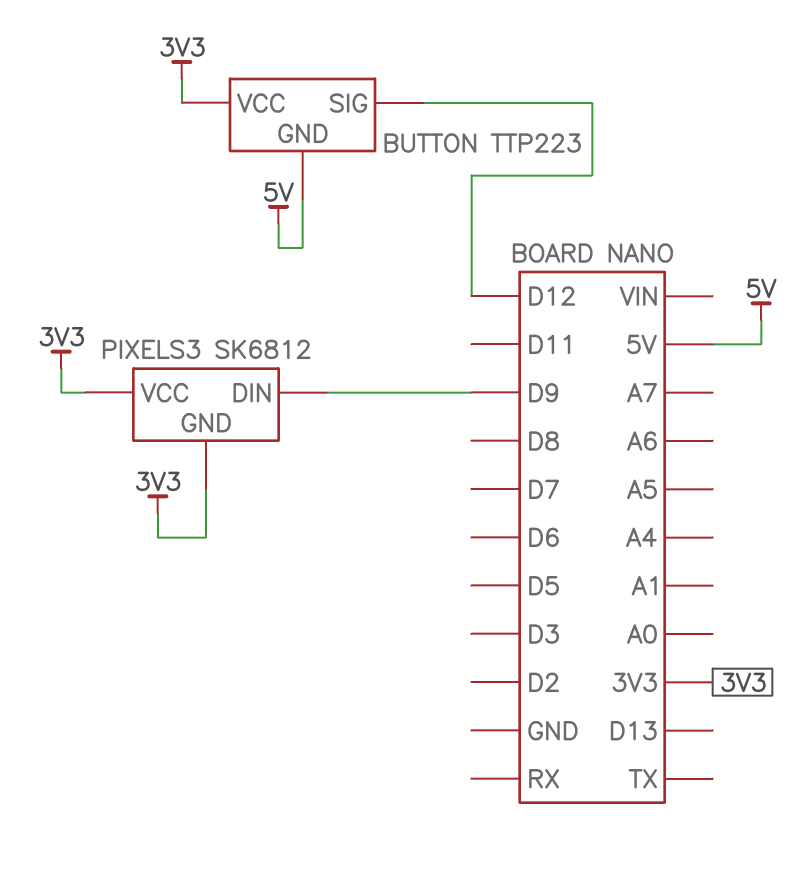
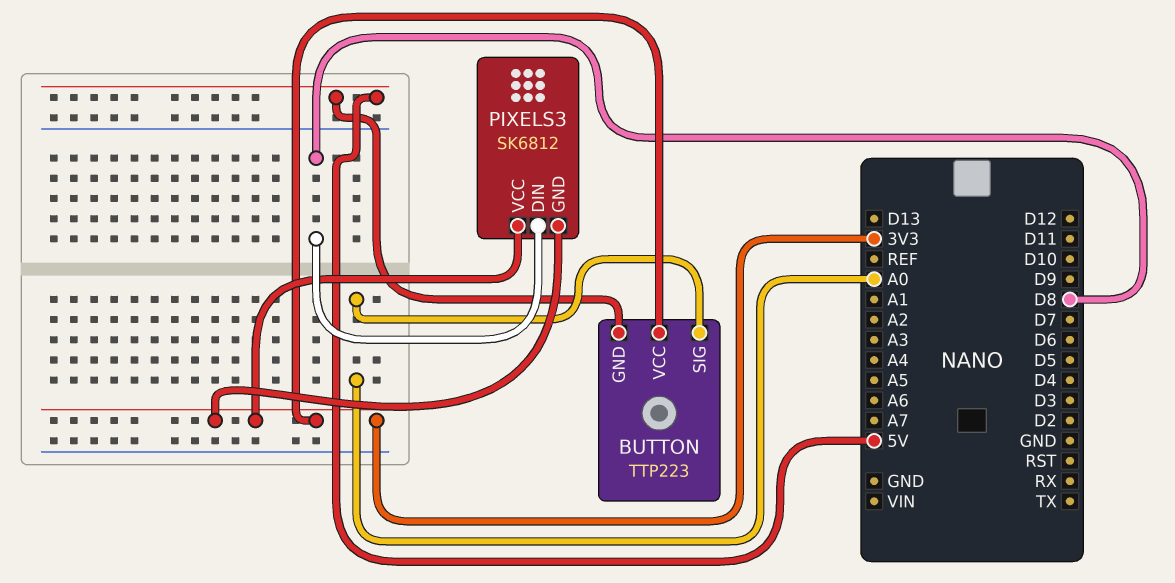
BUTTON pin SIG: D12 -> A0
PIXELS3 pin DIN: D9 -> D8

